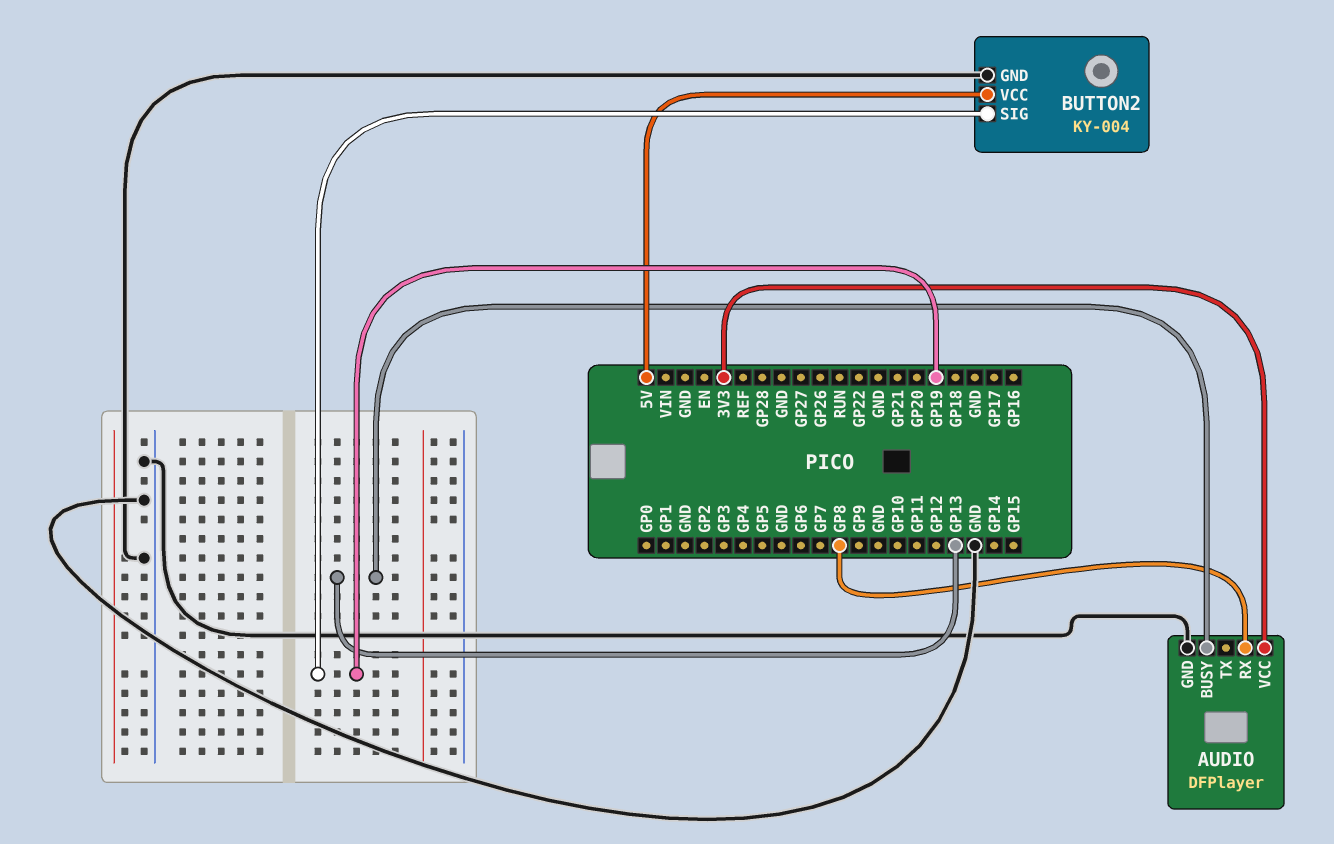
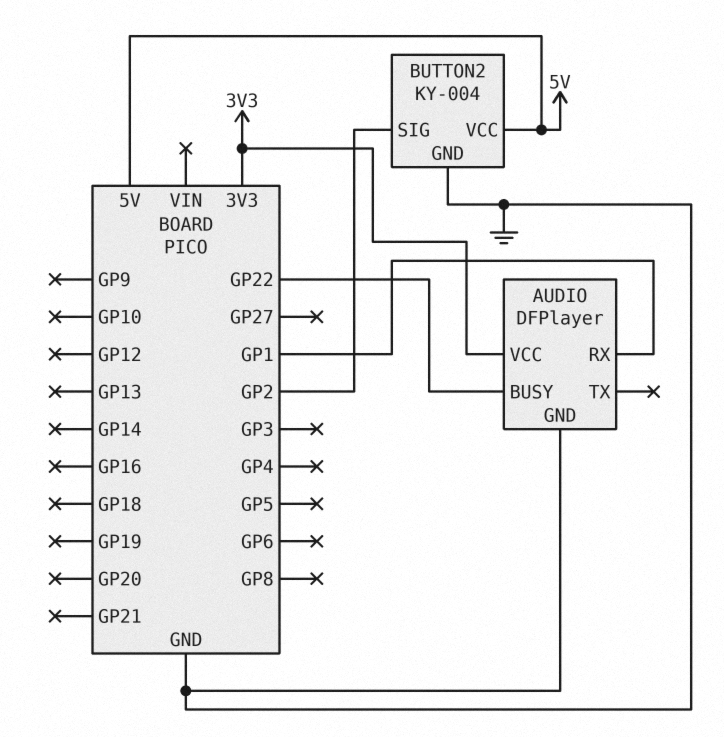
AUDIO pin BUSY: GP13 -> GP22
AUDIO pin RX: GP8 -> GP1
BUTTON2 pin SIG: GP19 -> GP2

